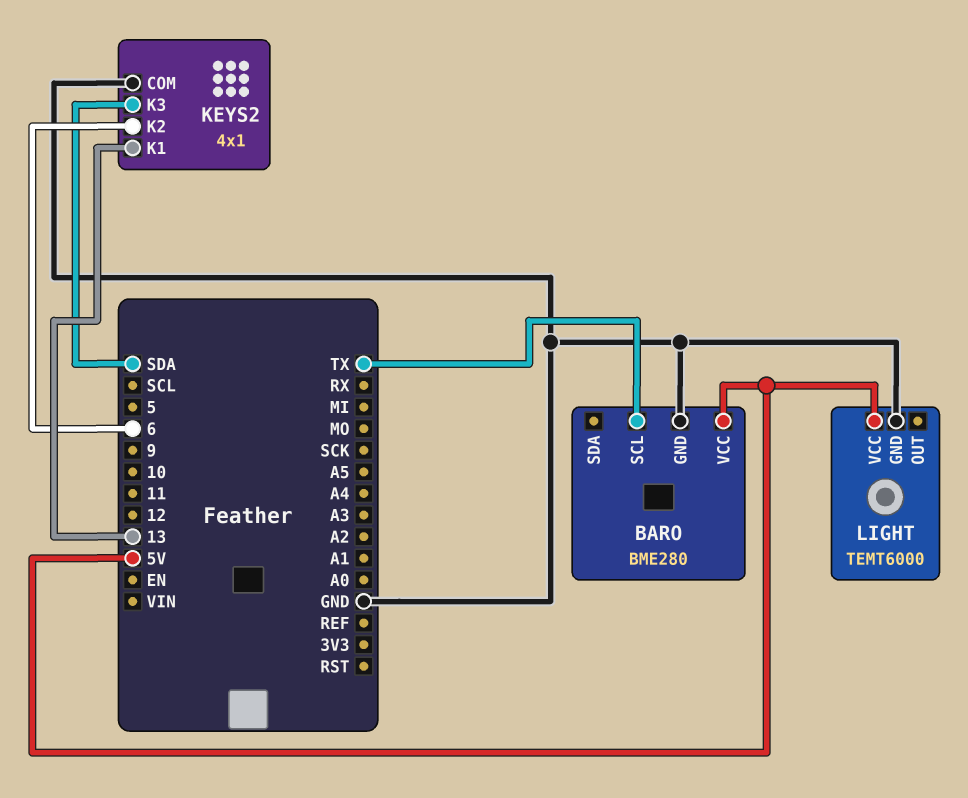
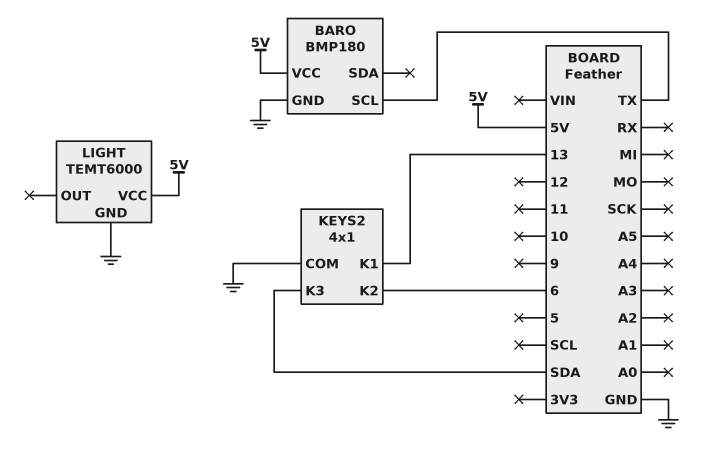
BARO: BME280 -> BMP180

